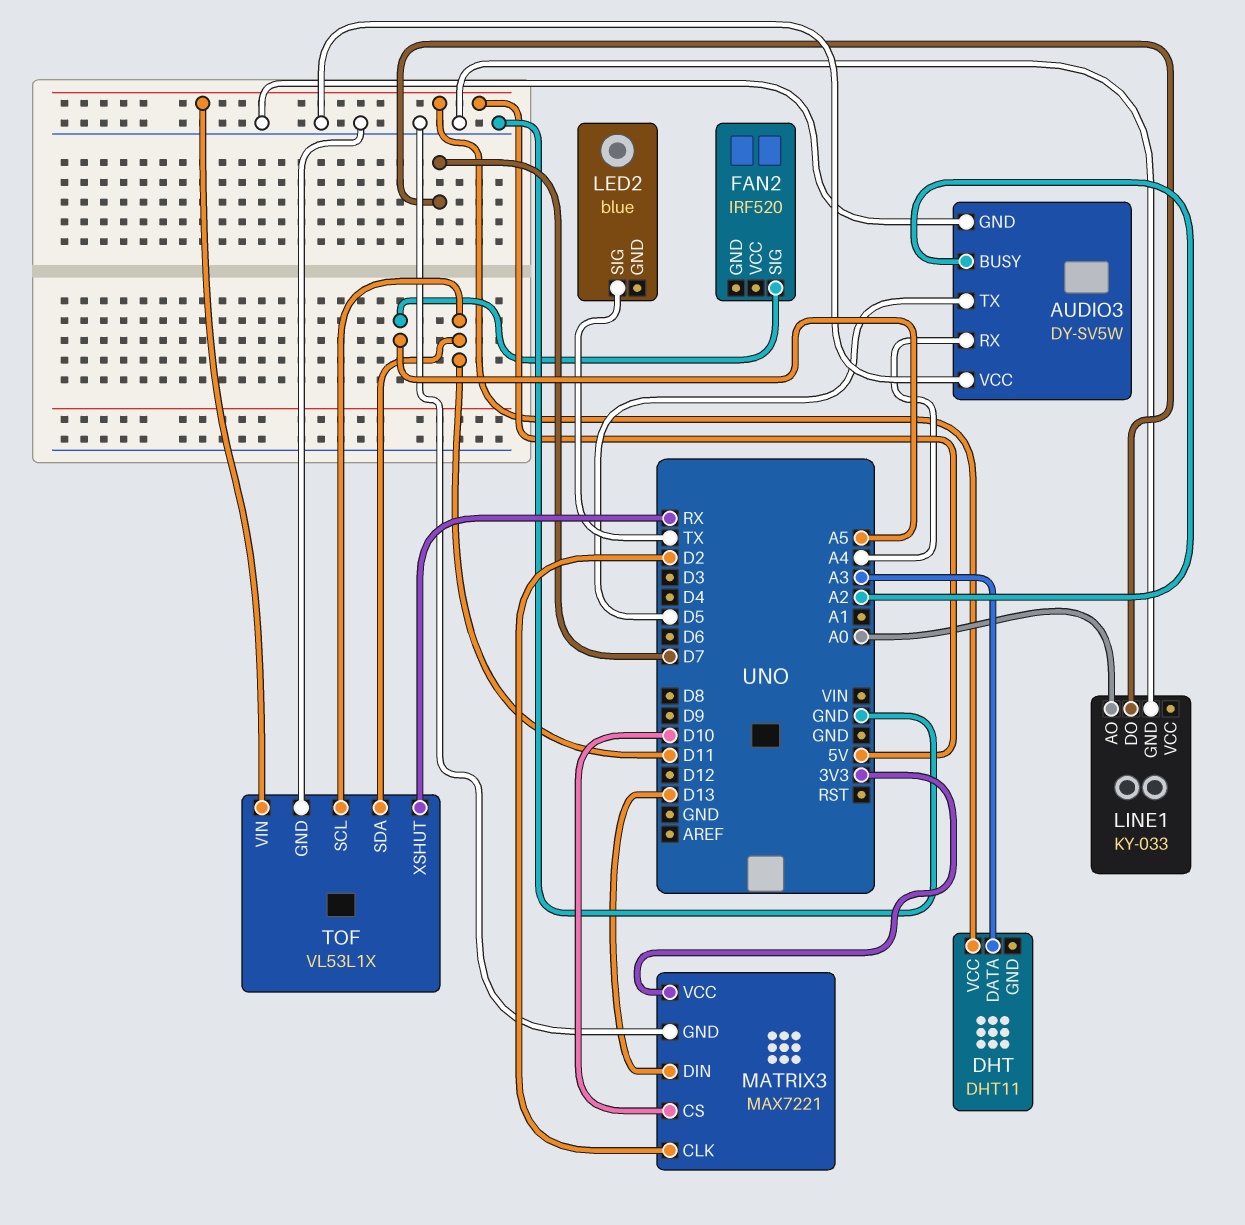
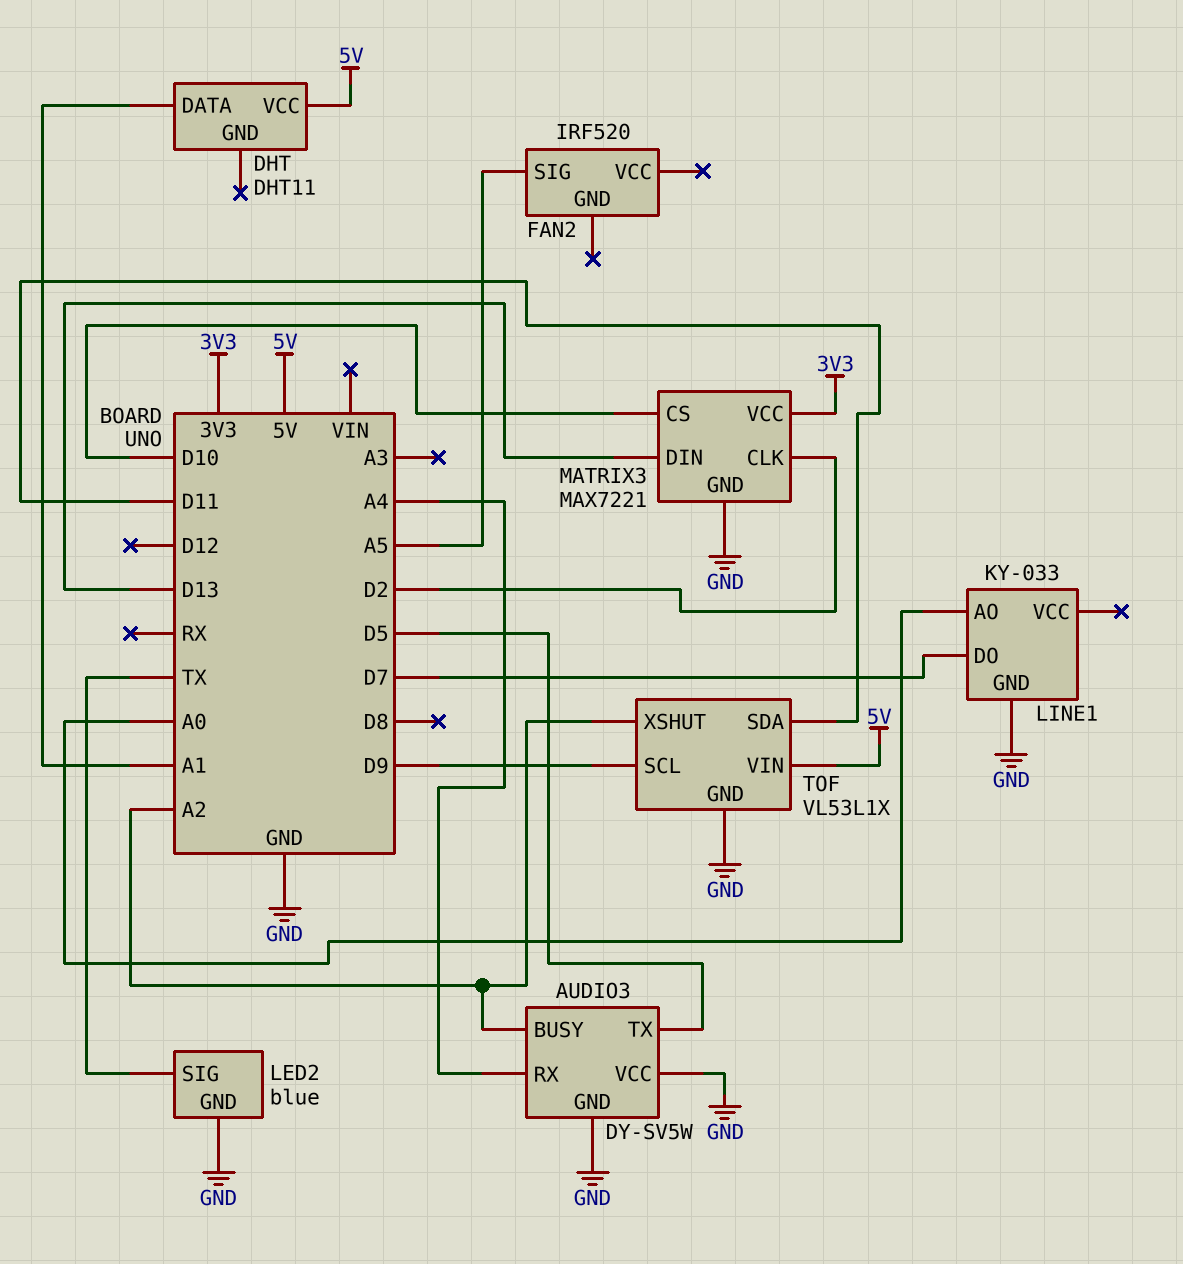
DHT pin DATA: A3 -> A1
LED2 pin GND: none -> GND
TOF pin SCL: D11 -> D9
TOF pin XSHUT: RX -> A2

